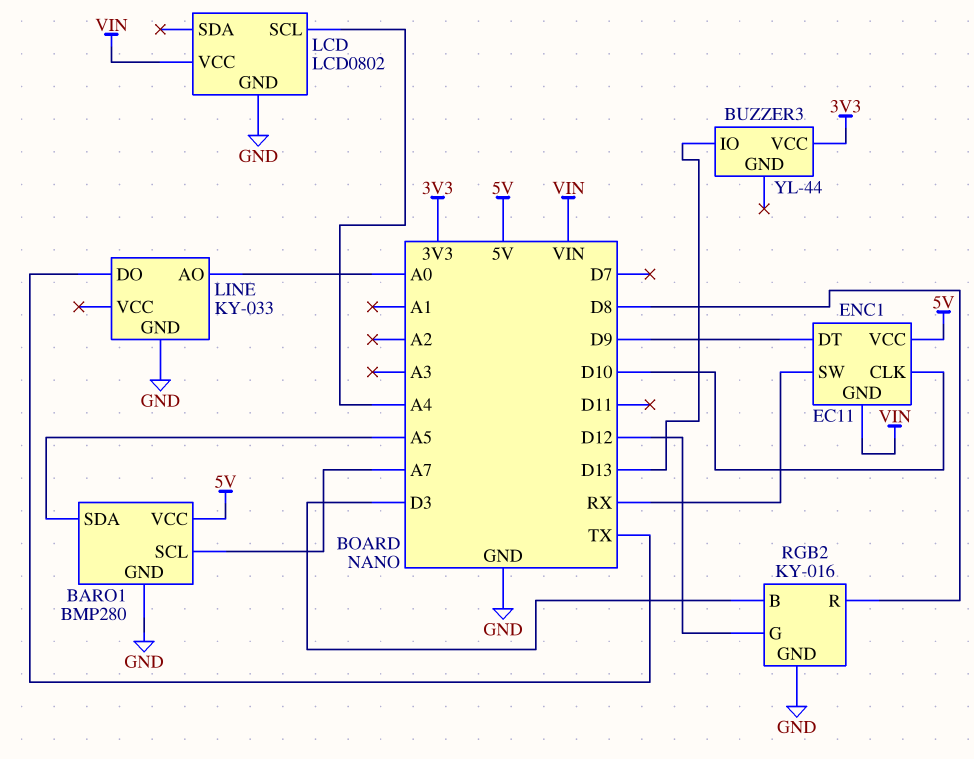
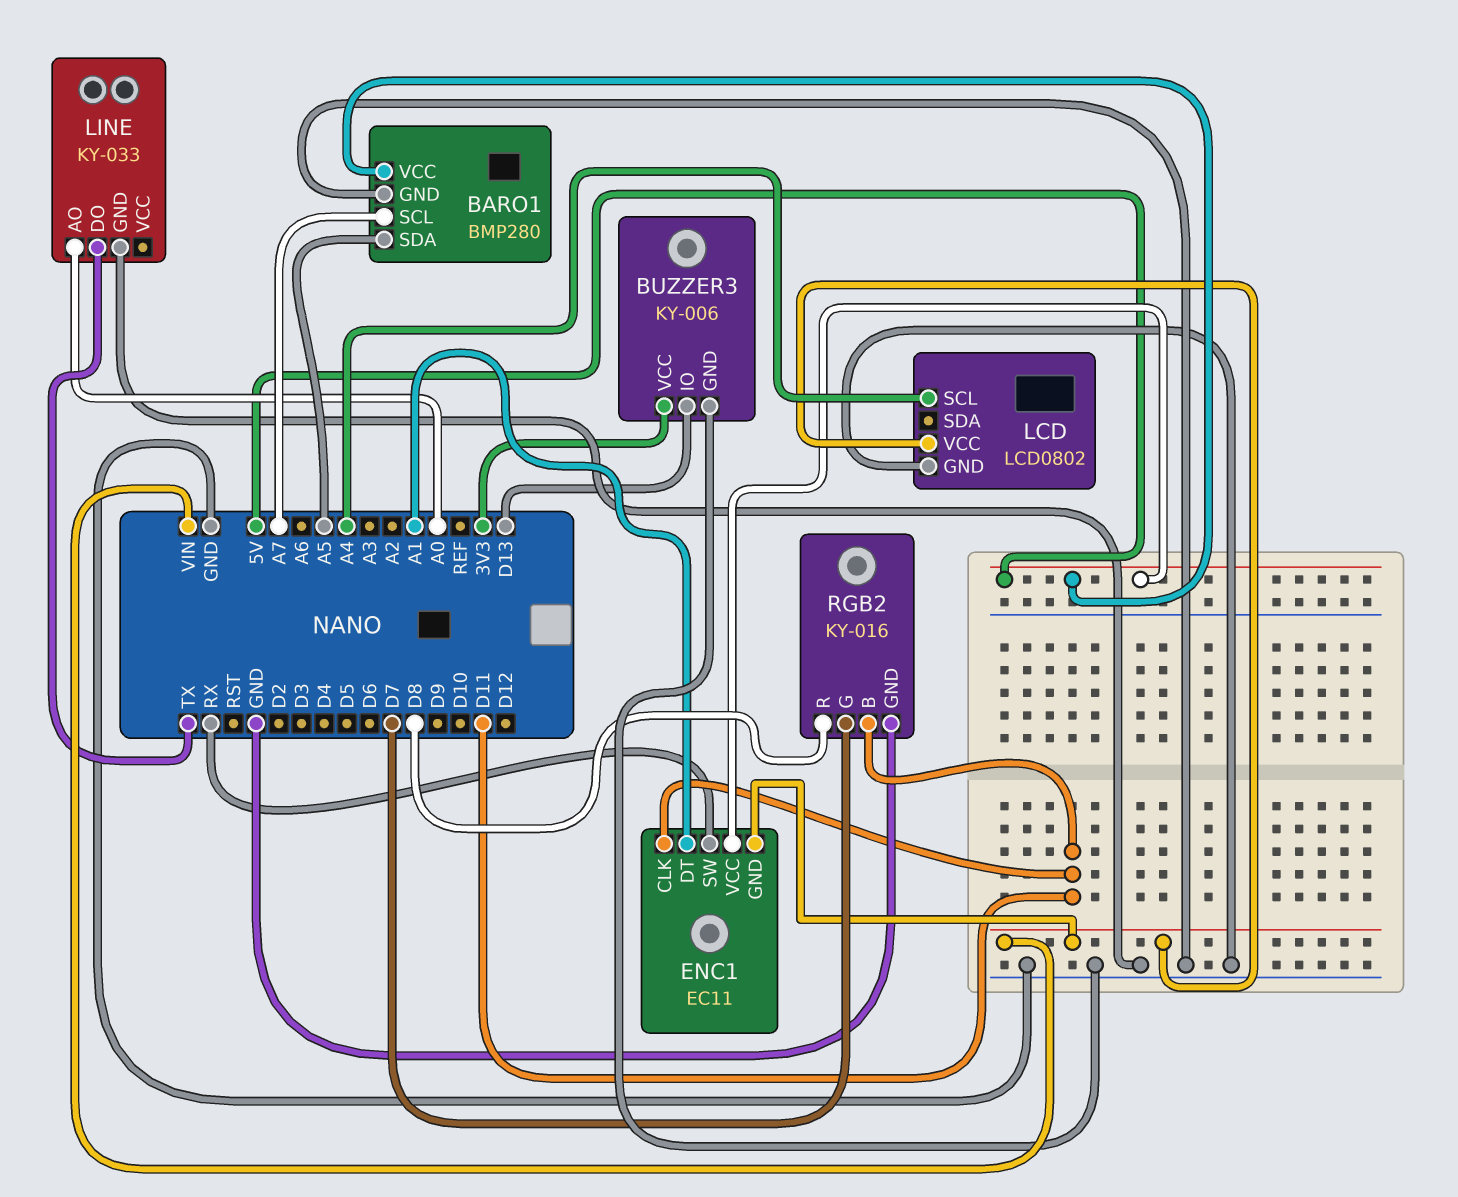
BUZZER3: YL-44 -> KY-006
BUZZER3 pin GND: none -> GND
ENC1 pin CLK: D10 -> D11
ENC1 pin DT: D9 -> A1
RGB2 pin B: D3 -> D11
RGB2 pin G: D12 -> D7

